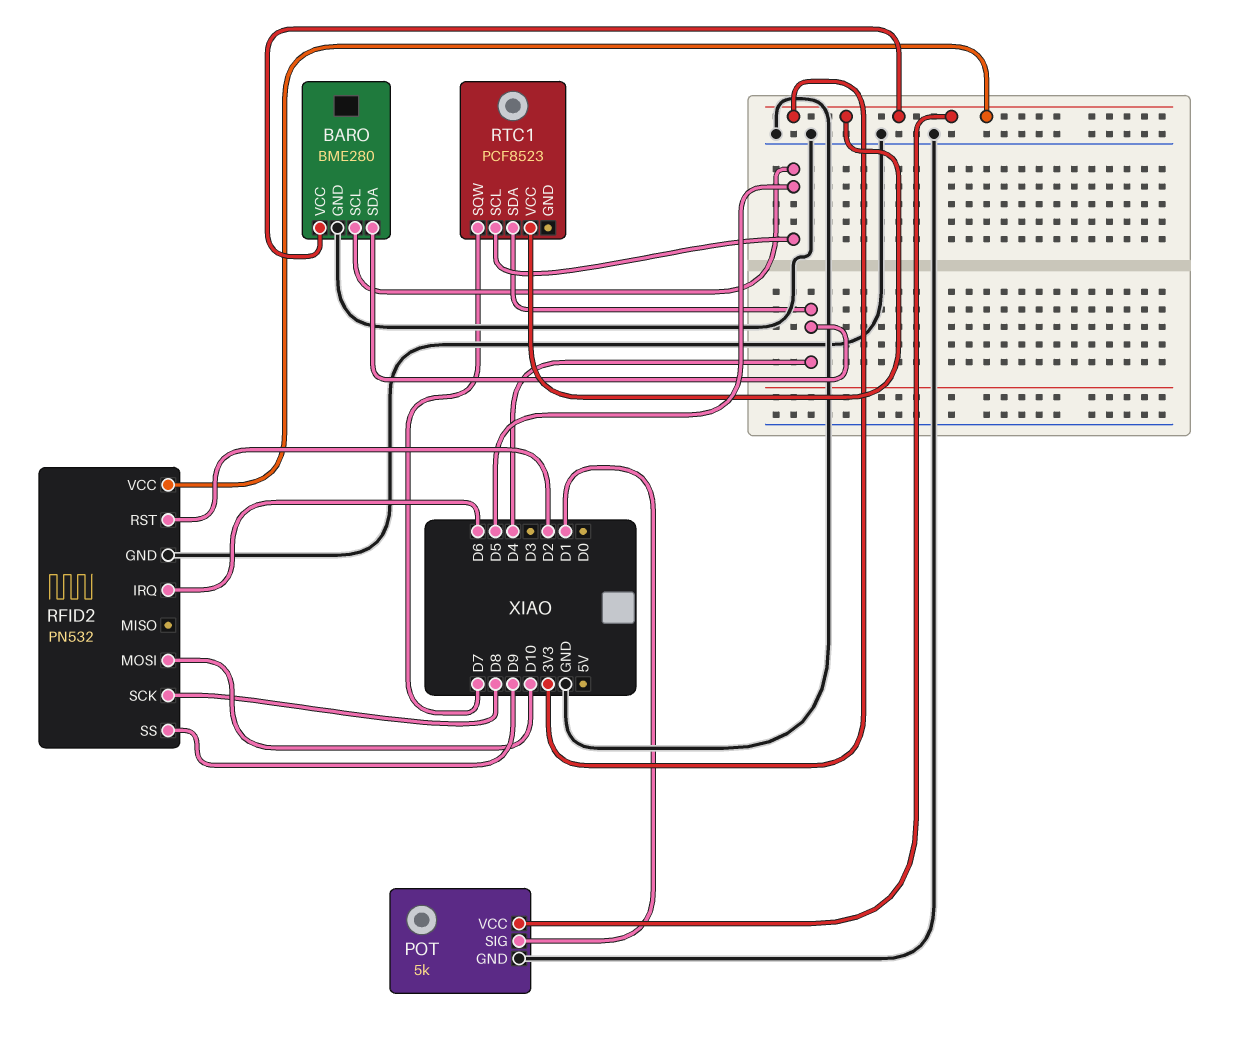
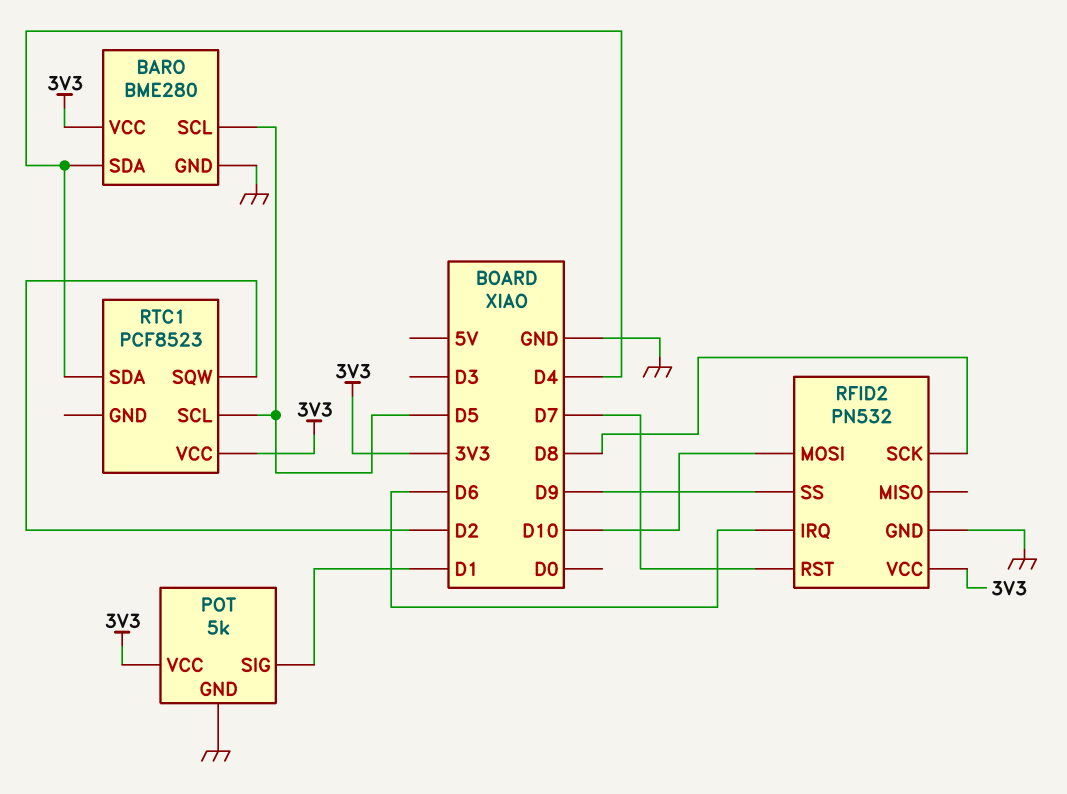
RFID2 pin RST: D2 -> D7
RTC1 pin SQW: D7 -> D2

